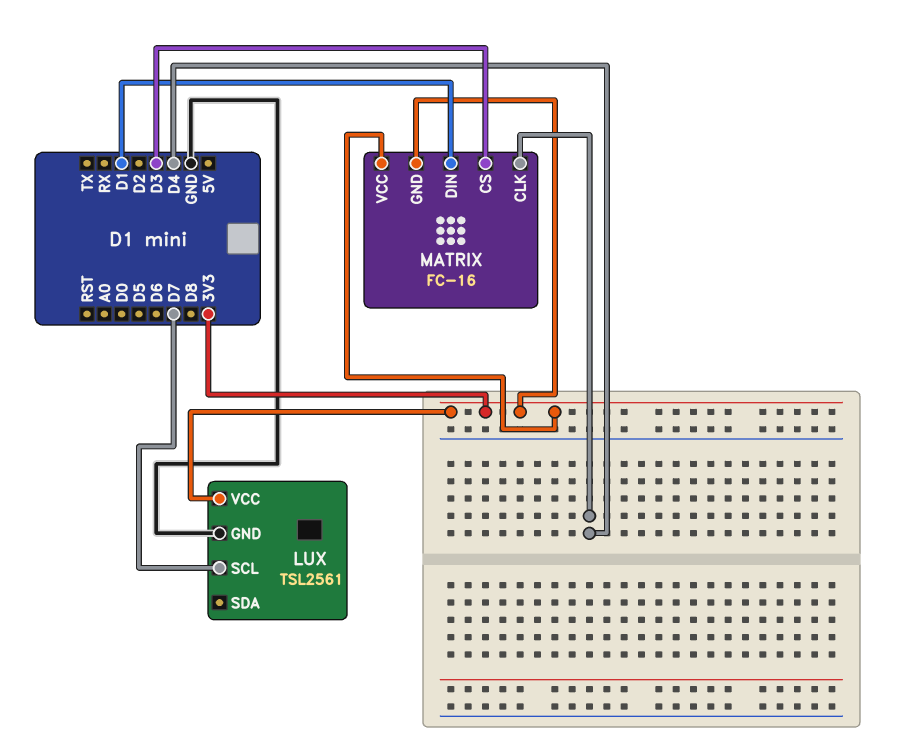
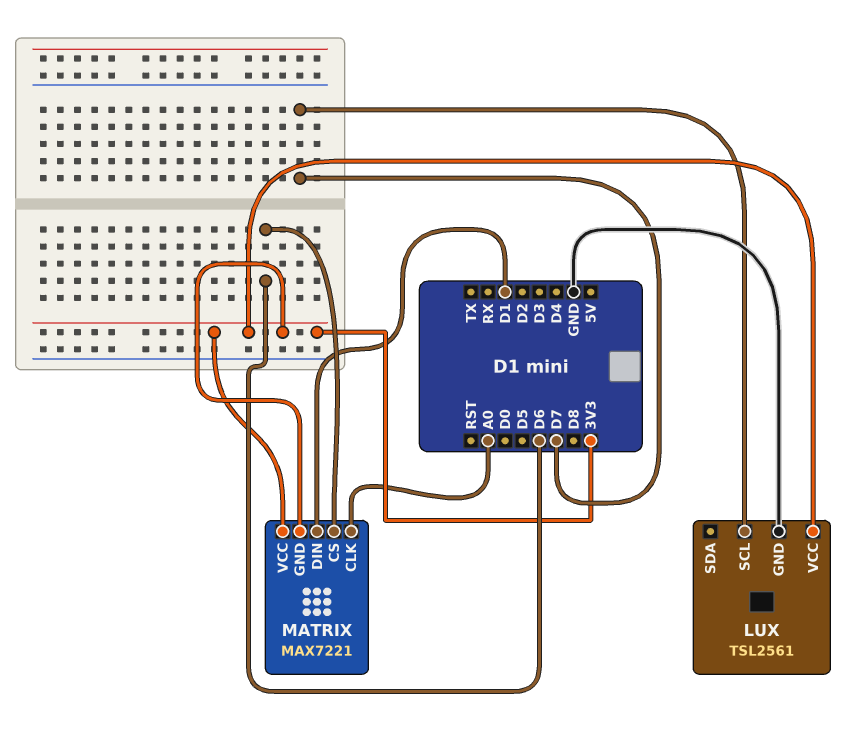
MATRIX: FC-16 -> MAX7221
MATRIX pin CLK: D4 -> A0
MATRIX pin CS: D3 -> D6

